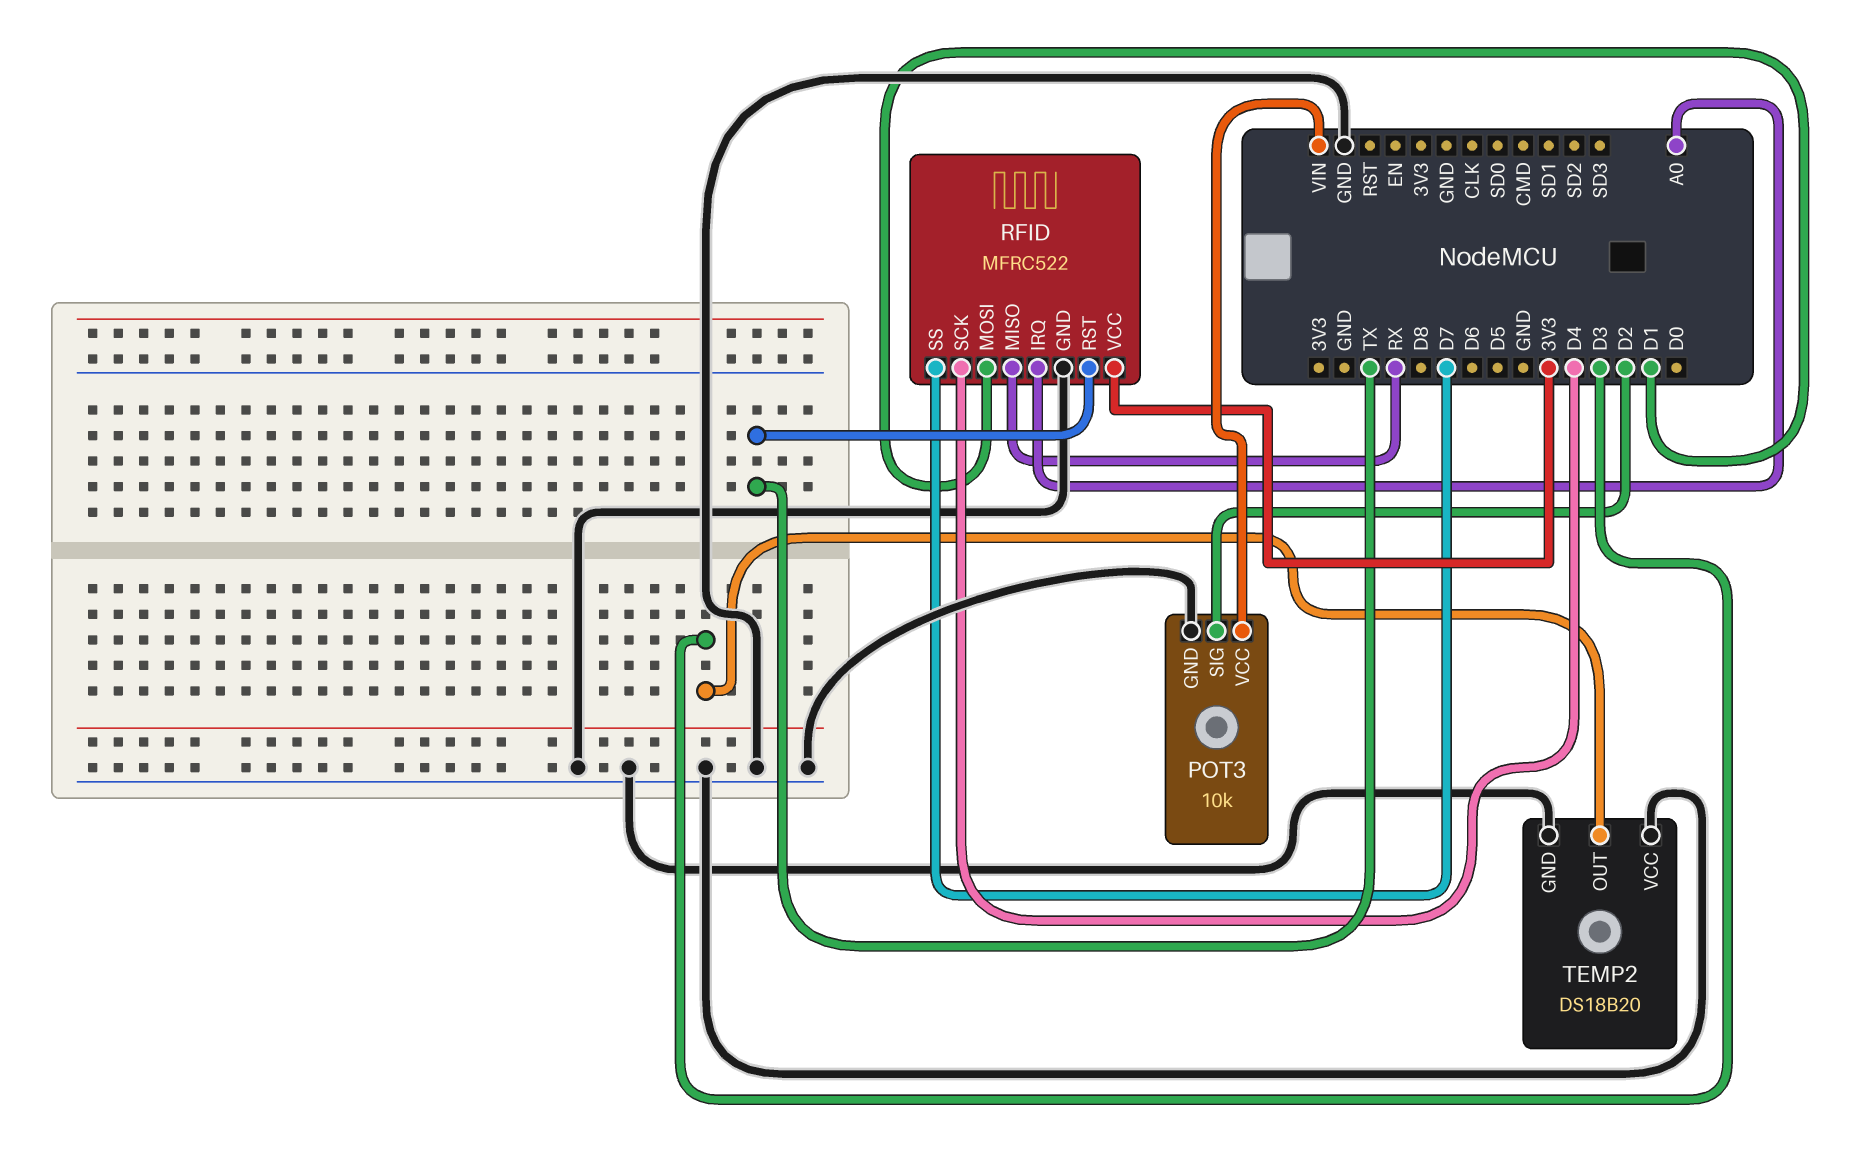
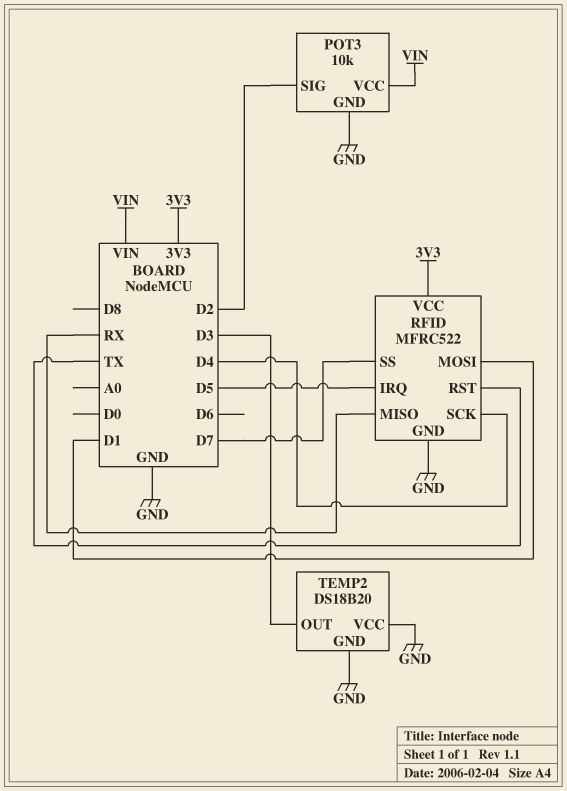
RFID pin IRQ: A0 -> D5

